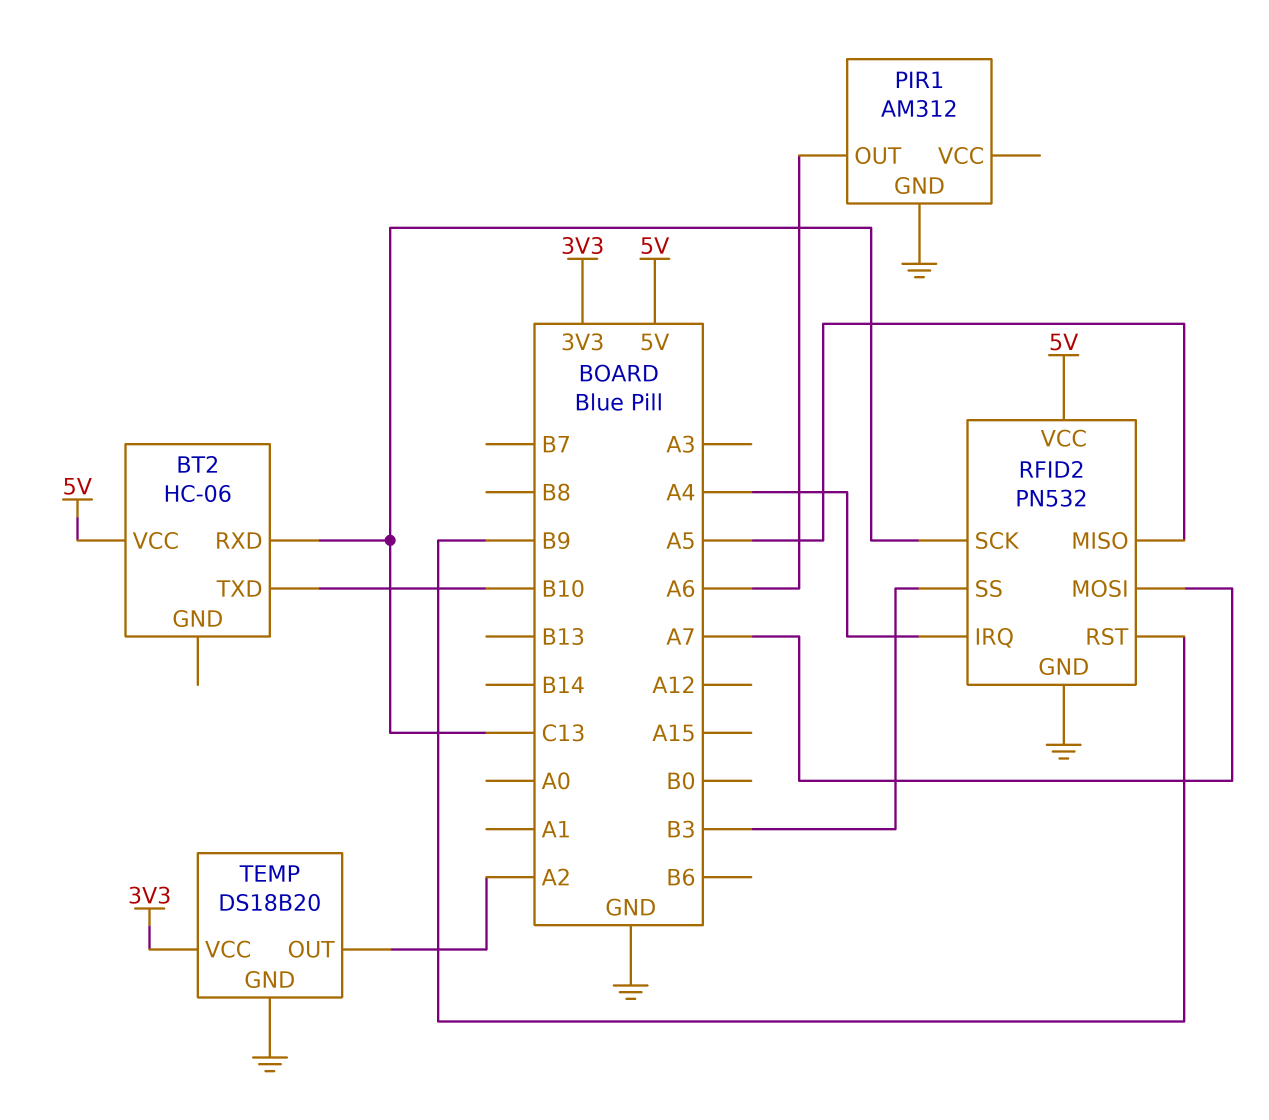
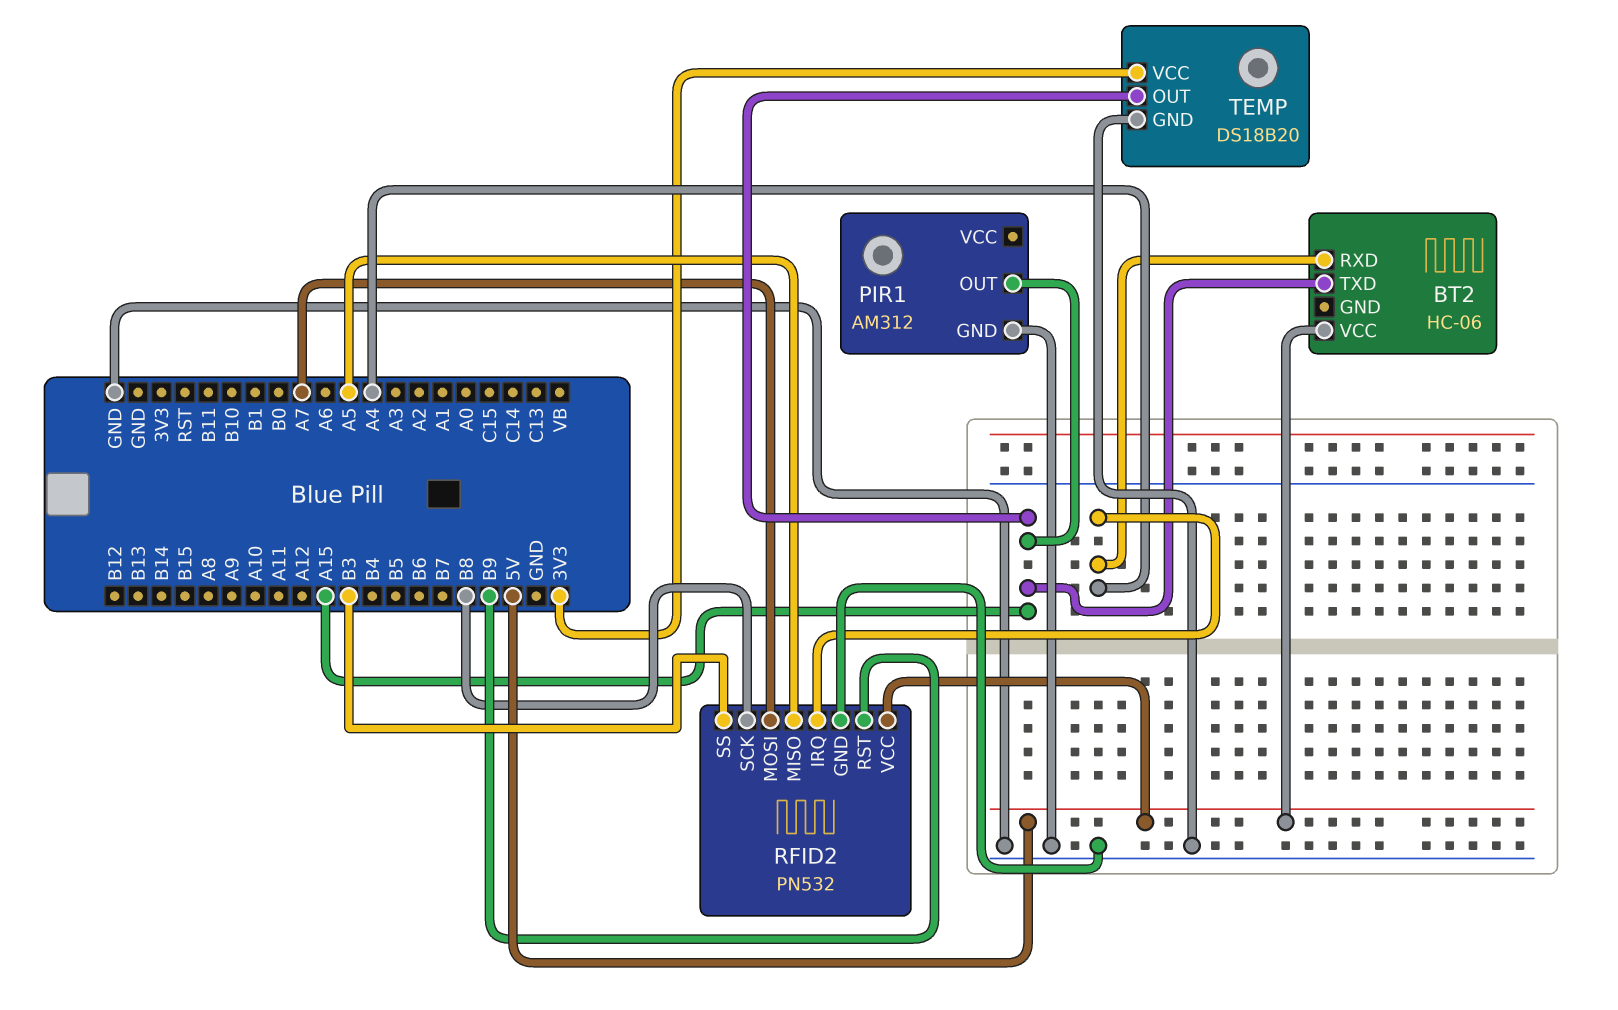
BT2 pin RXD: C13 -> A4
BT2 pin TXD: B10 -> A15
PIR1 pin OUT: A6 -> A15
RFID2 pin SCK: C13 -> B8
TEMP pin OUT: A2 -> A15

